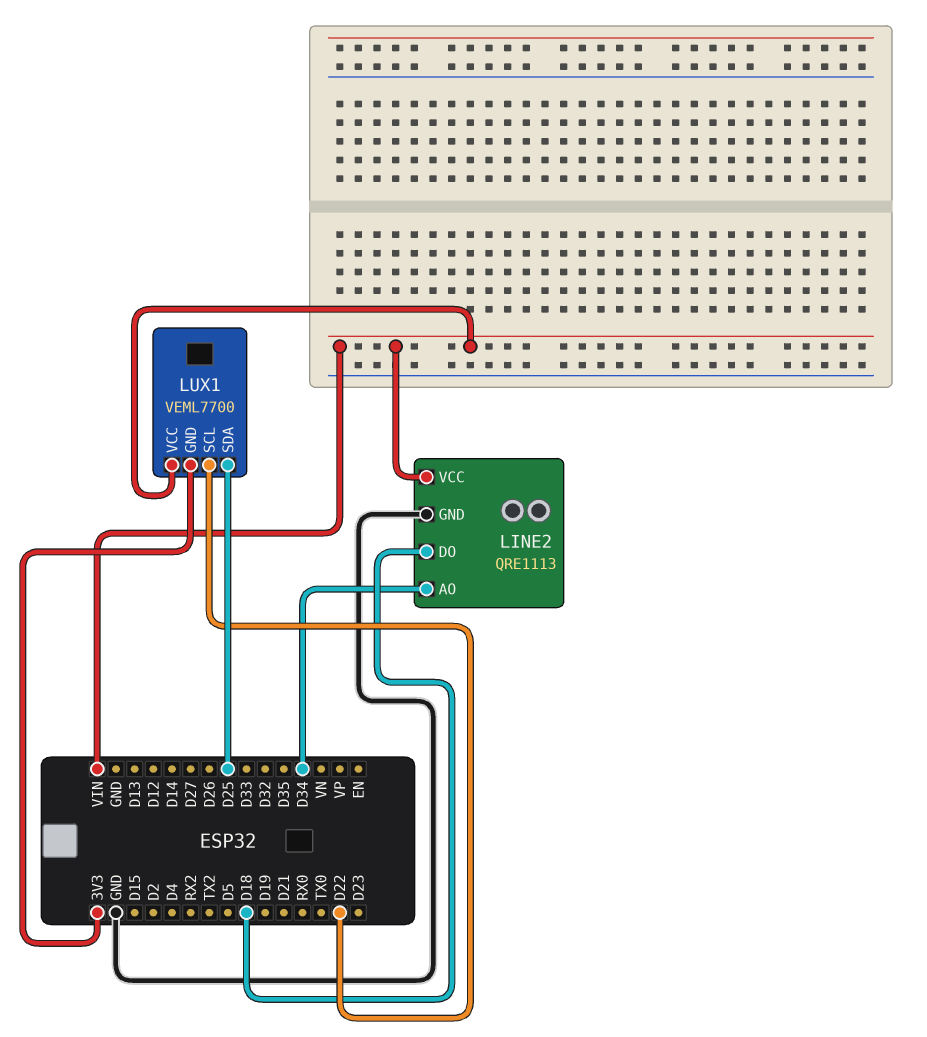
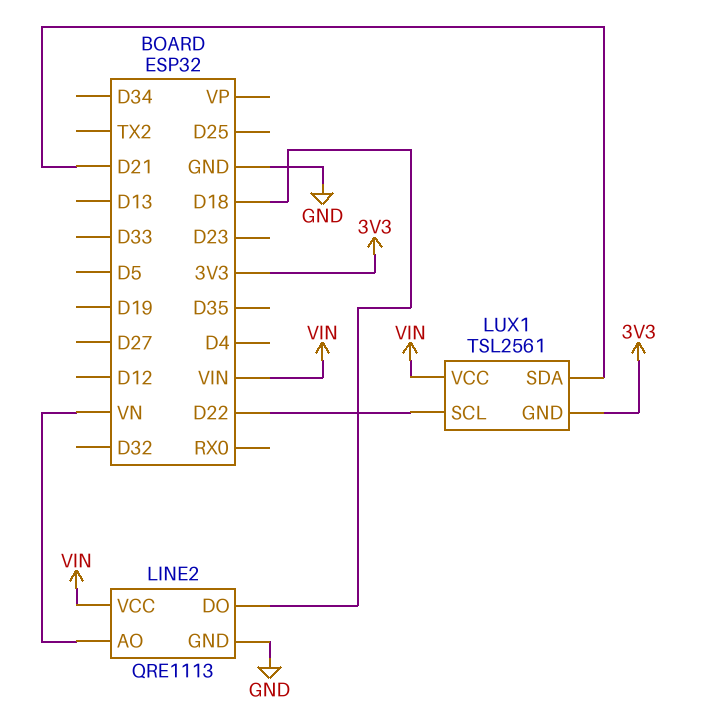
LINE2 pin AO: D34 -> VN
LUX1: VEML7700 -> TSL2561
LUX1 pin SDA: D25 -> D21

